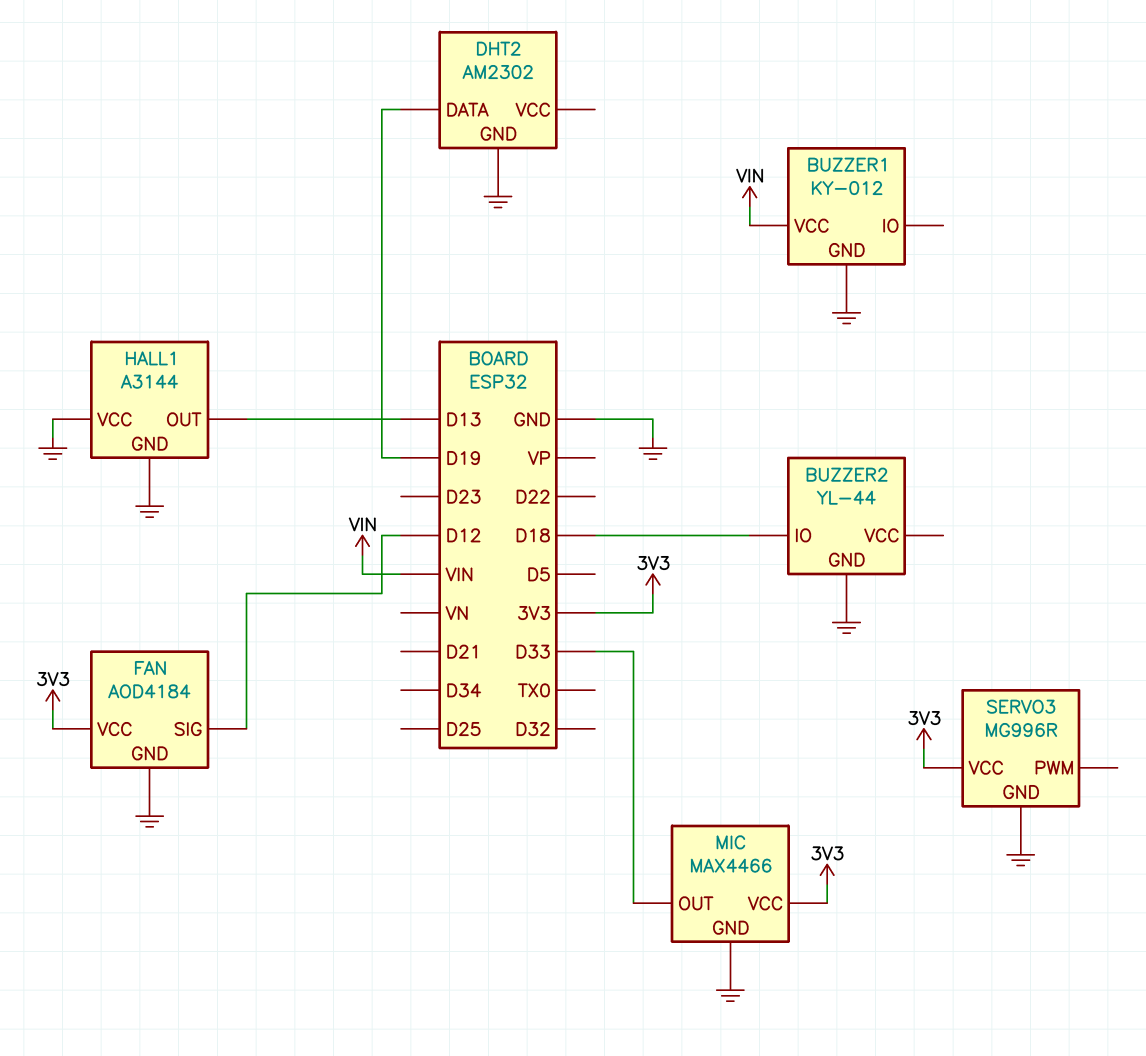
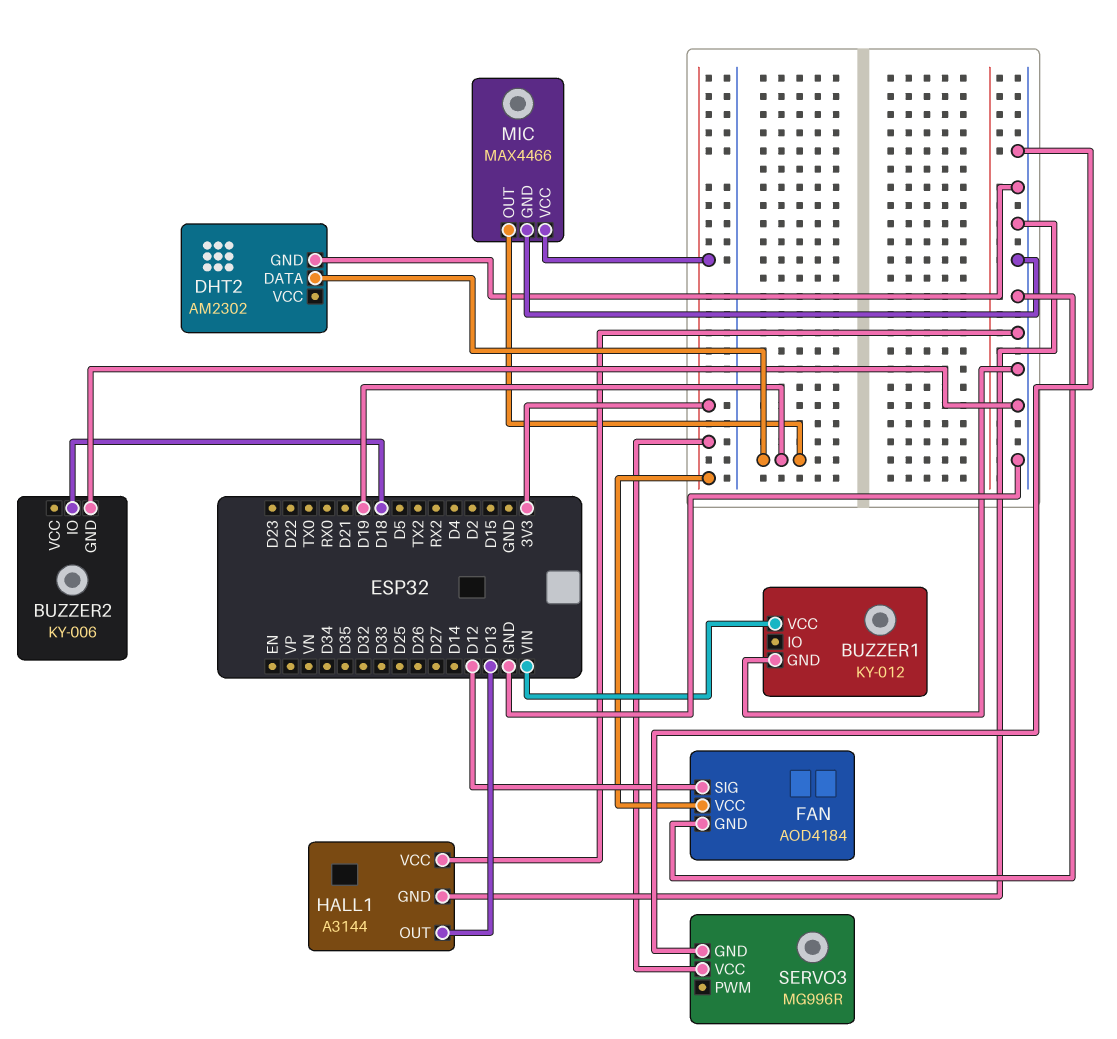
BUZZER2: YL-44 -> KY-006
MIC pin OUT: D33 -> D19

